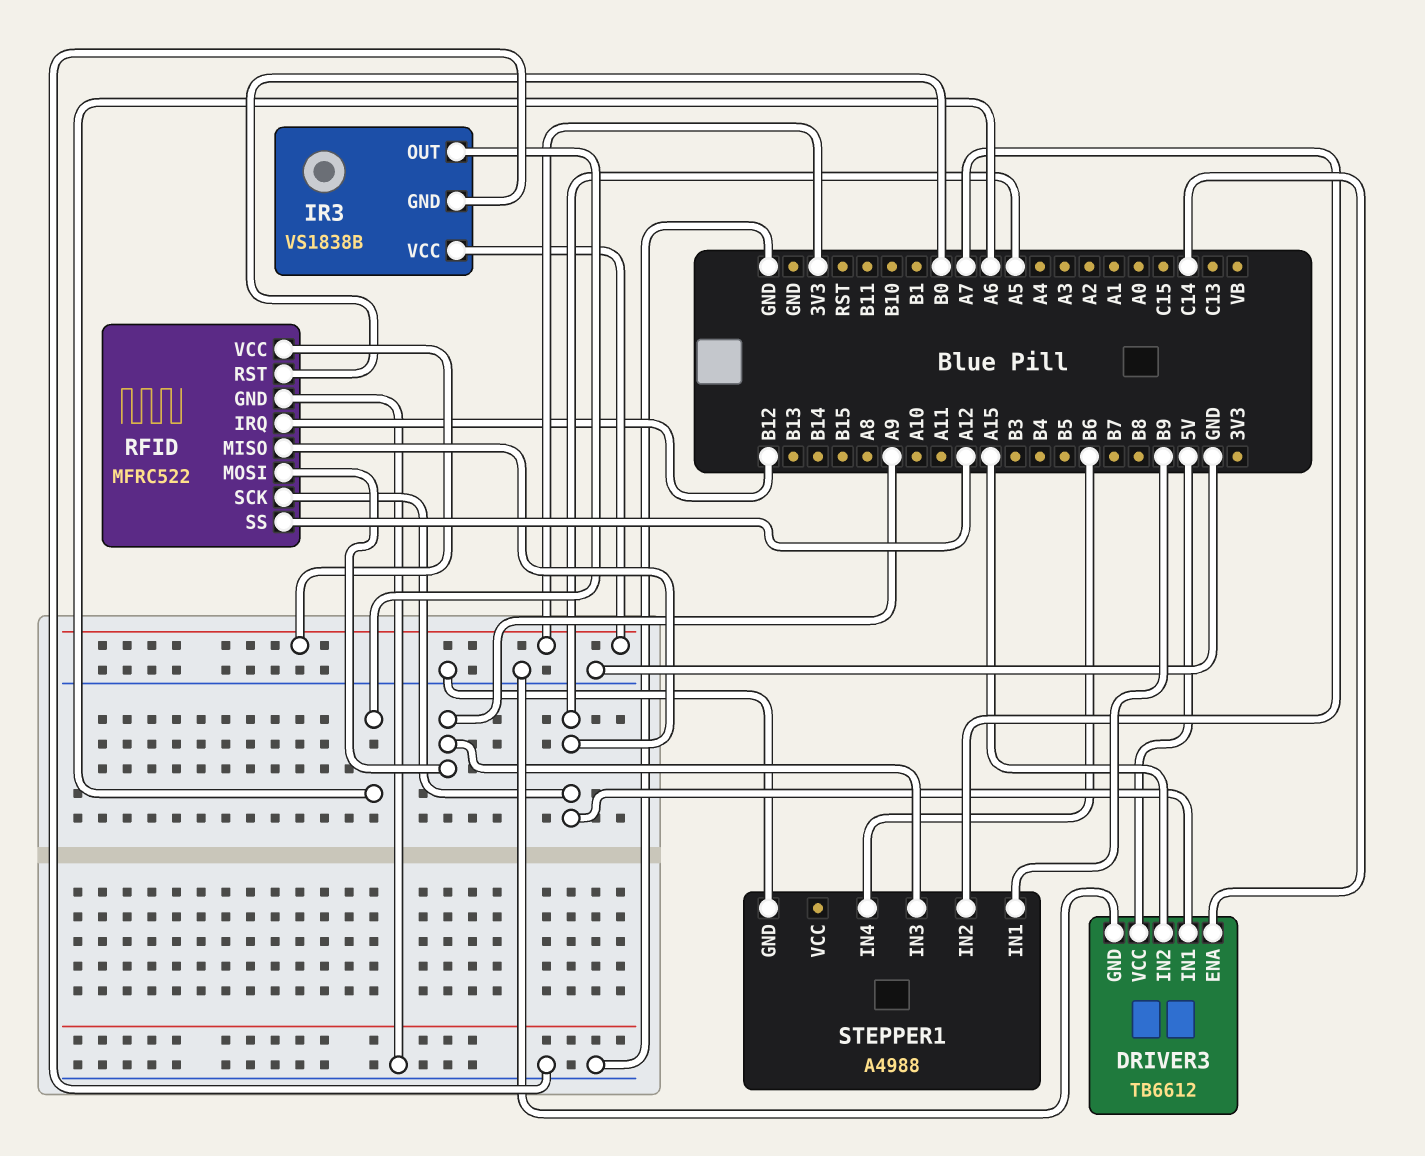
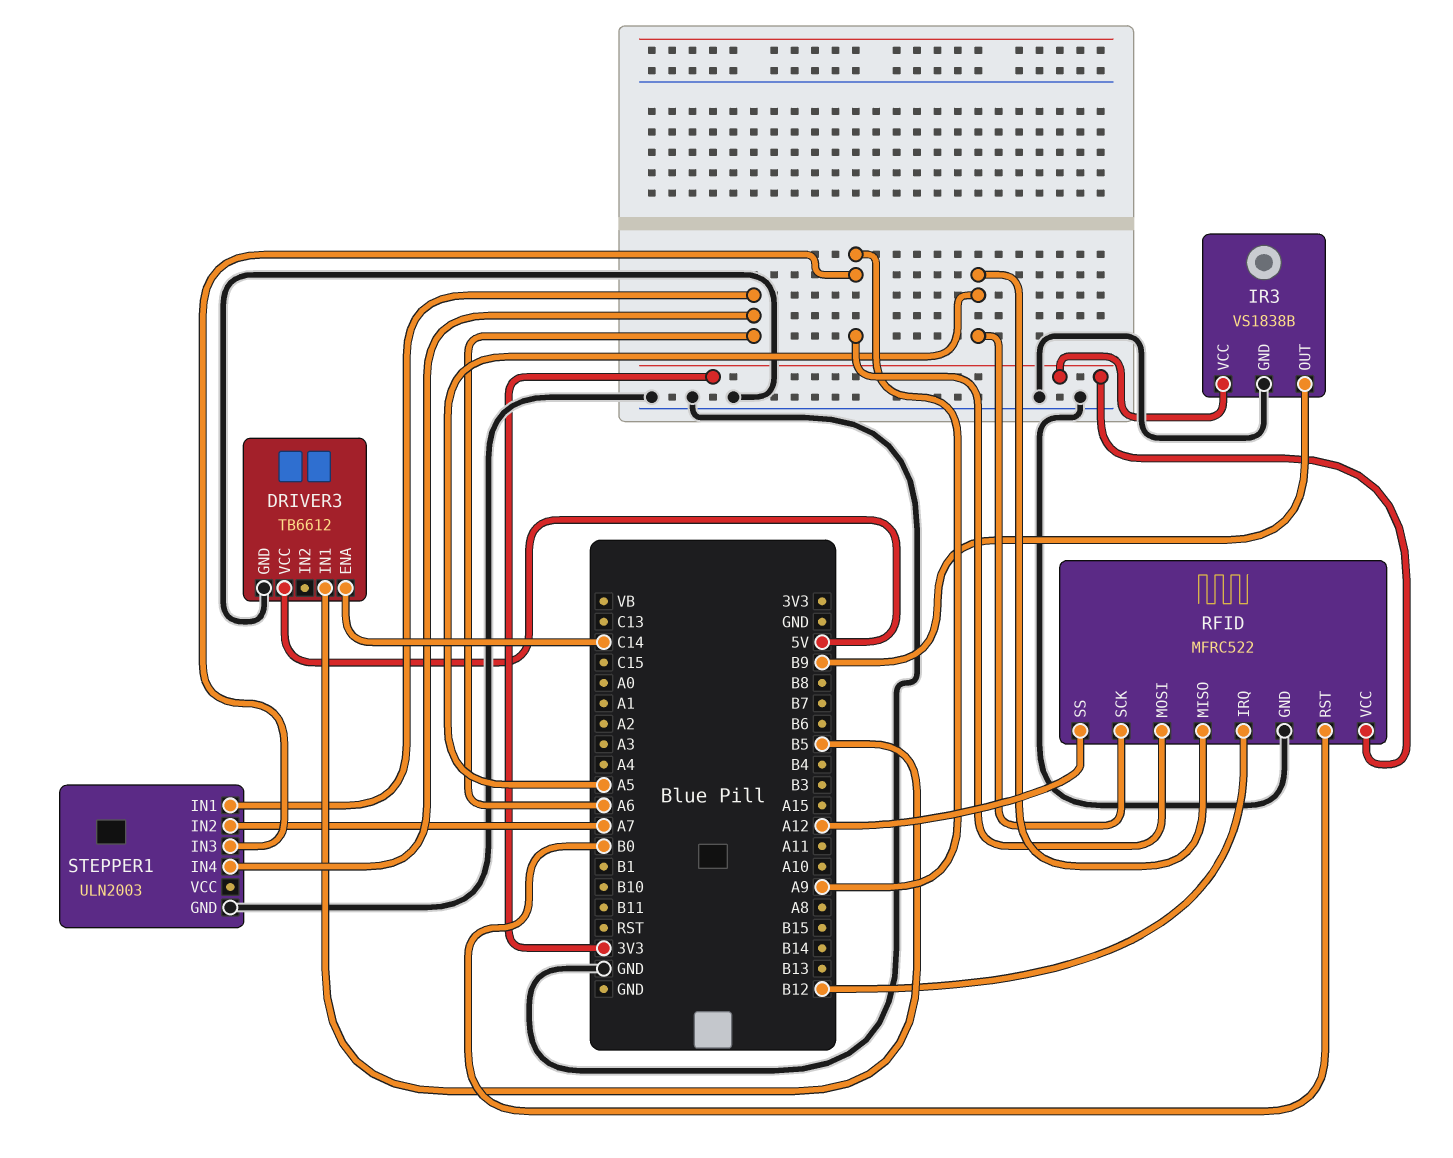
DRIVER3 pin IN1: A5 -> B5
DRIVER3 pin IN2: A15 -> none
IR3 pin OUT: A6 -> B9
STEPPER1: A4988 -> ULN2003
STEPPER1 pin IN1: B9 -> A6
STEPPER1 pin IN4: B6 -> A6

